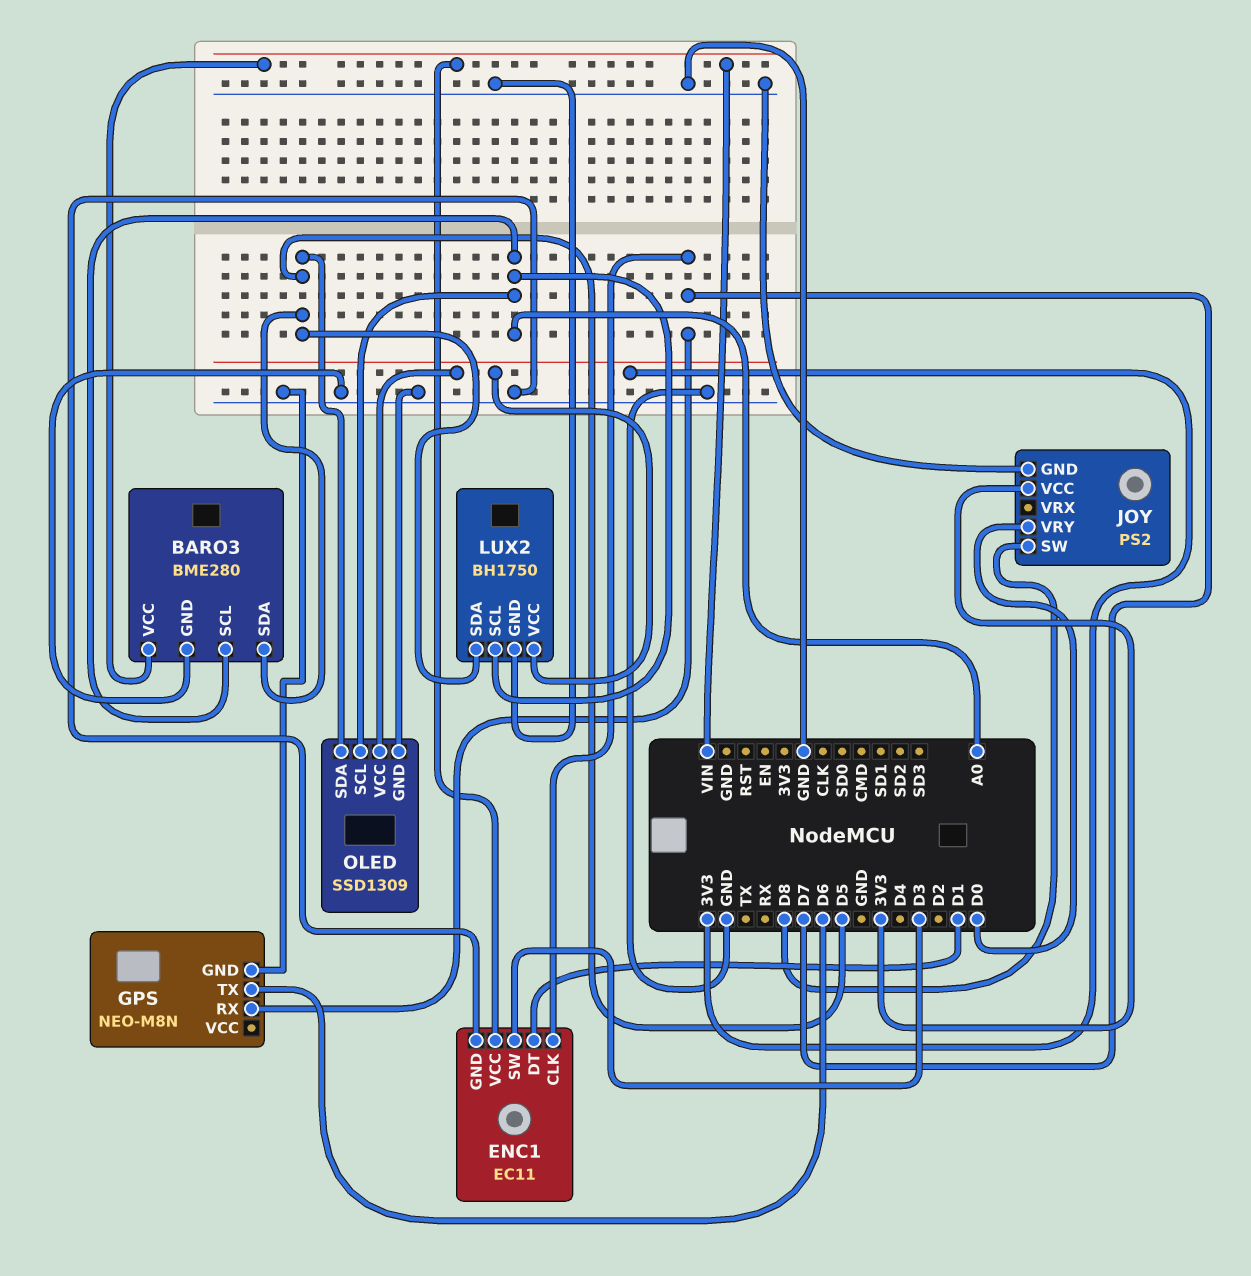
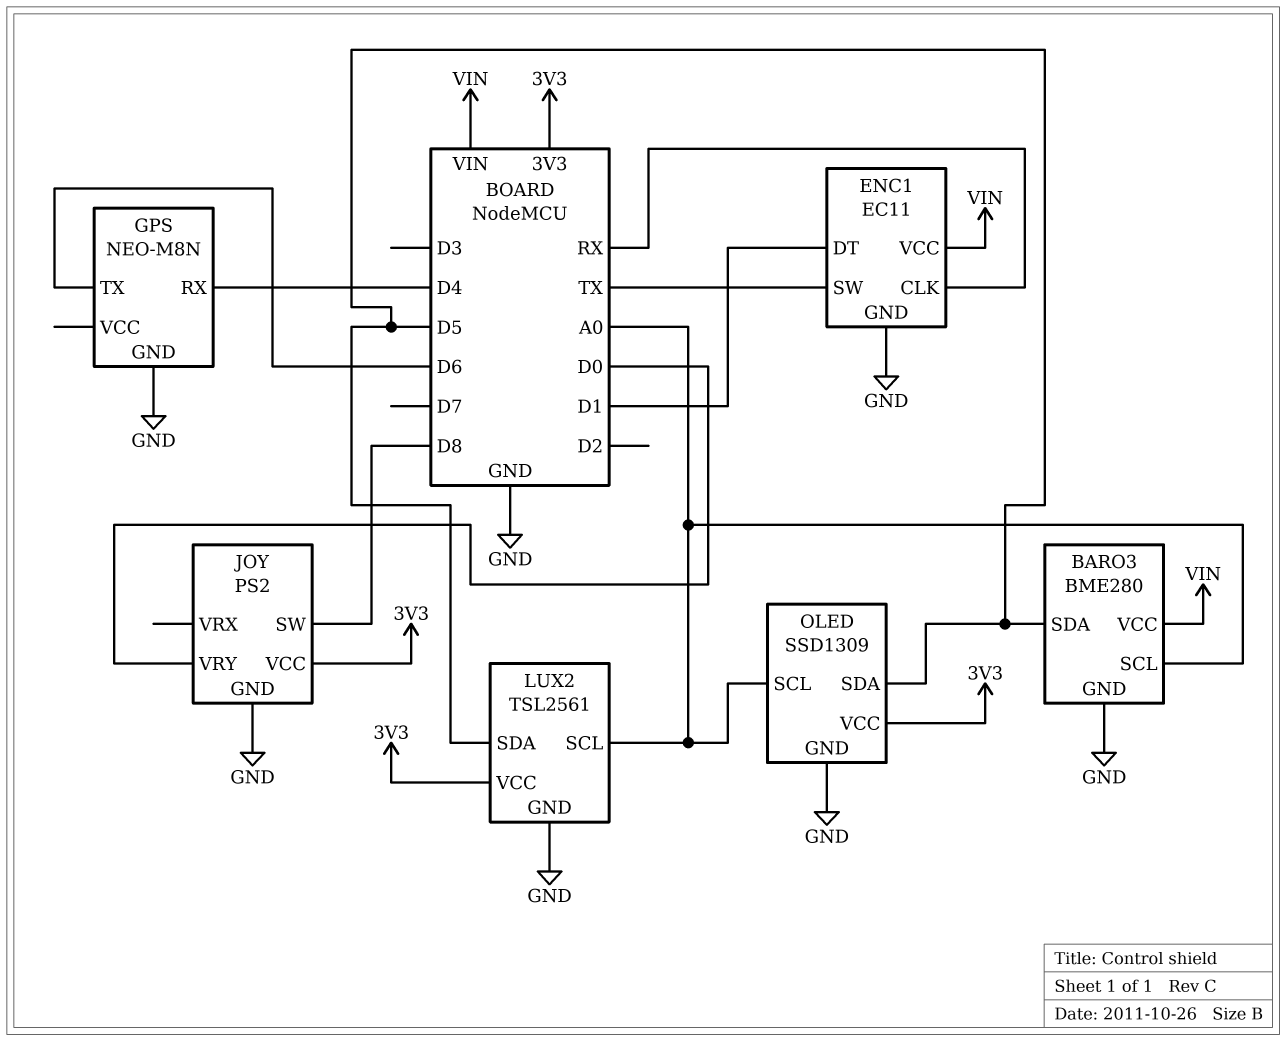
ENC1 pin CLK: D7 -> RX
ENC1 pin SW: D3 -> TX
GPS pin RX: D7 -> D4
LUX2: BH1750 -> TSL2561

